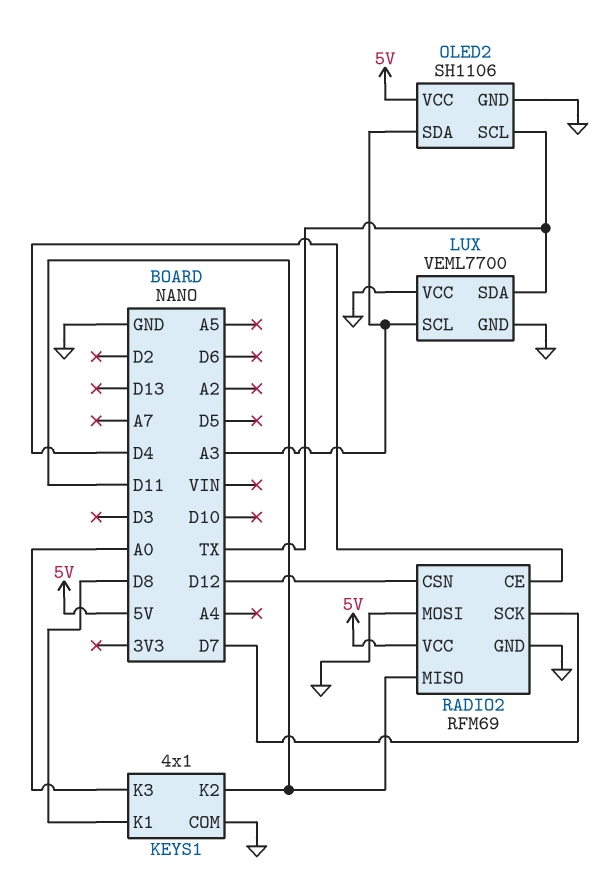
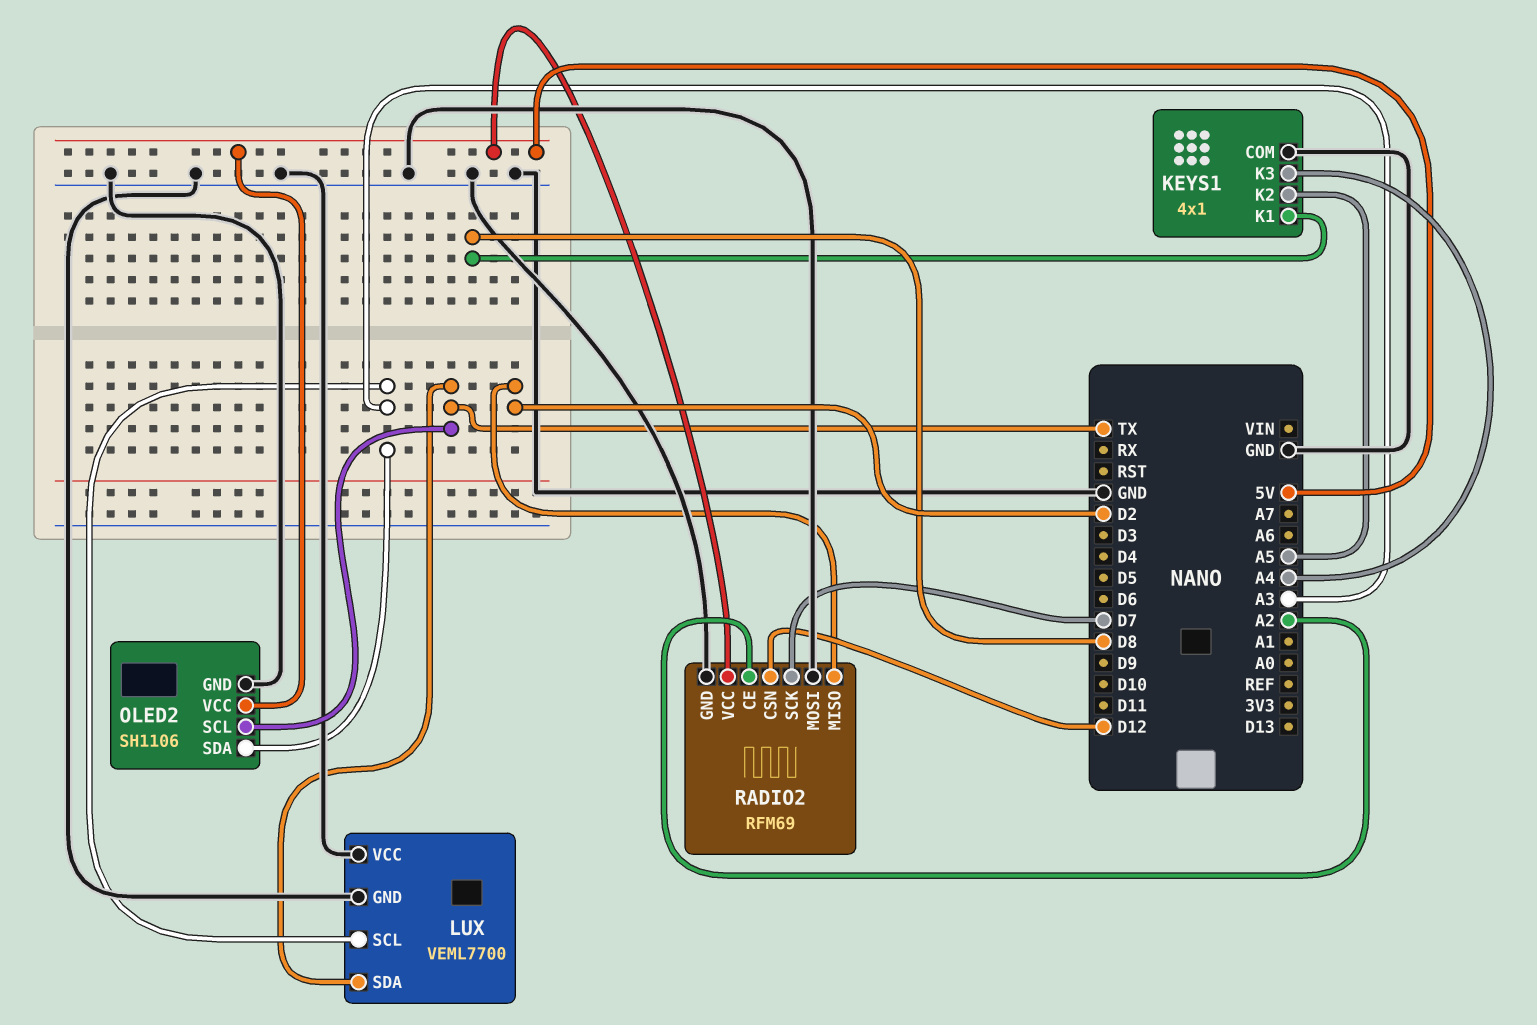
KEYS1 pin K2: D11 -> A5
KEYS1 pin K3: A0 -> A4
RADIO2 pin CE: D4 -> A2
RADIO2 pin MISO: D11 -> D2

